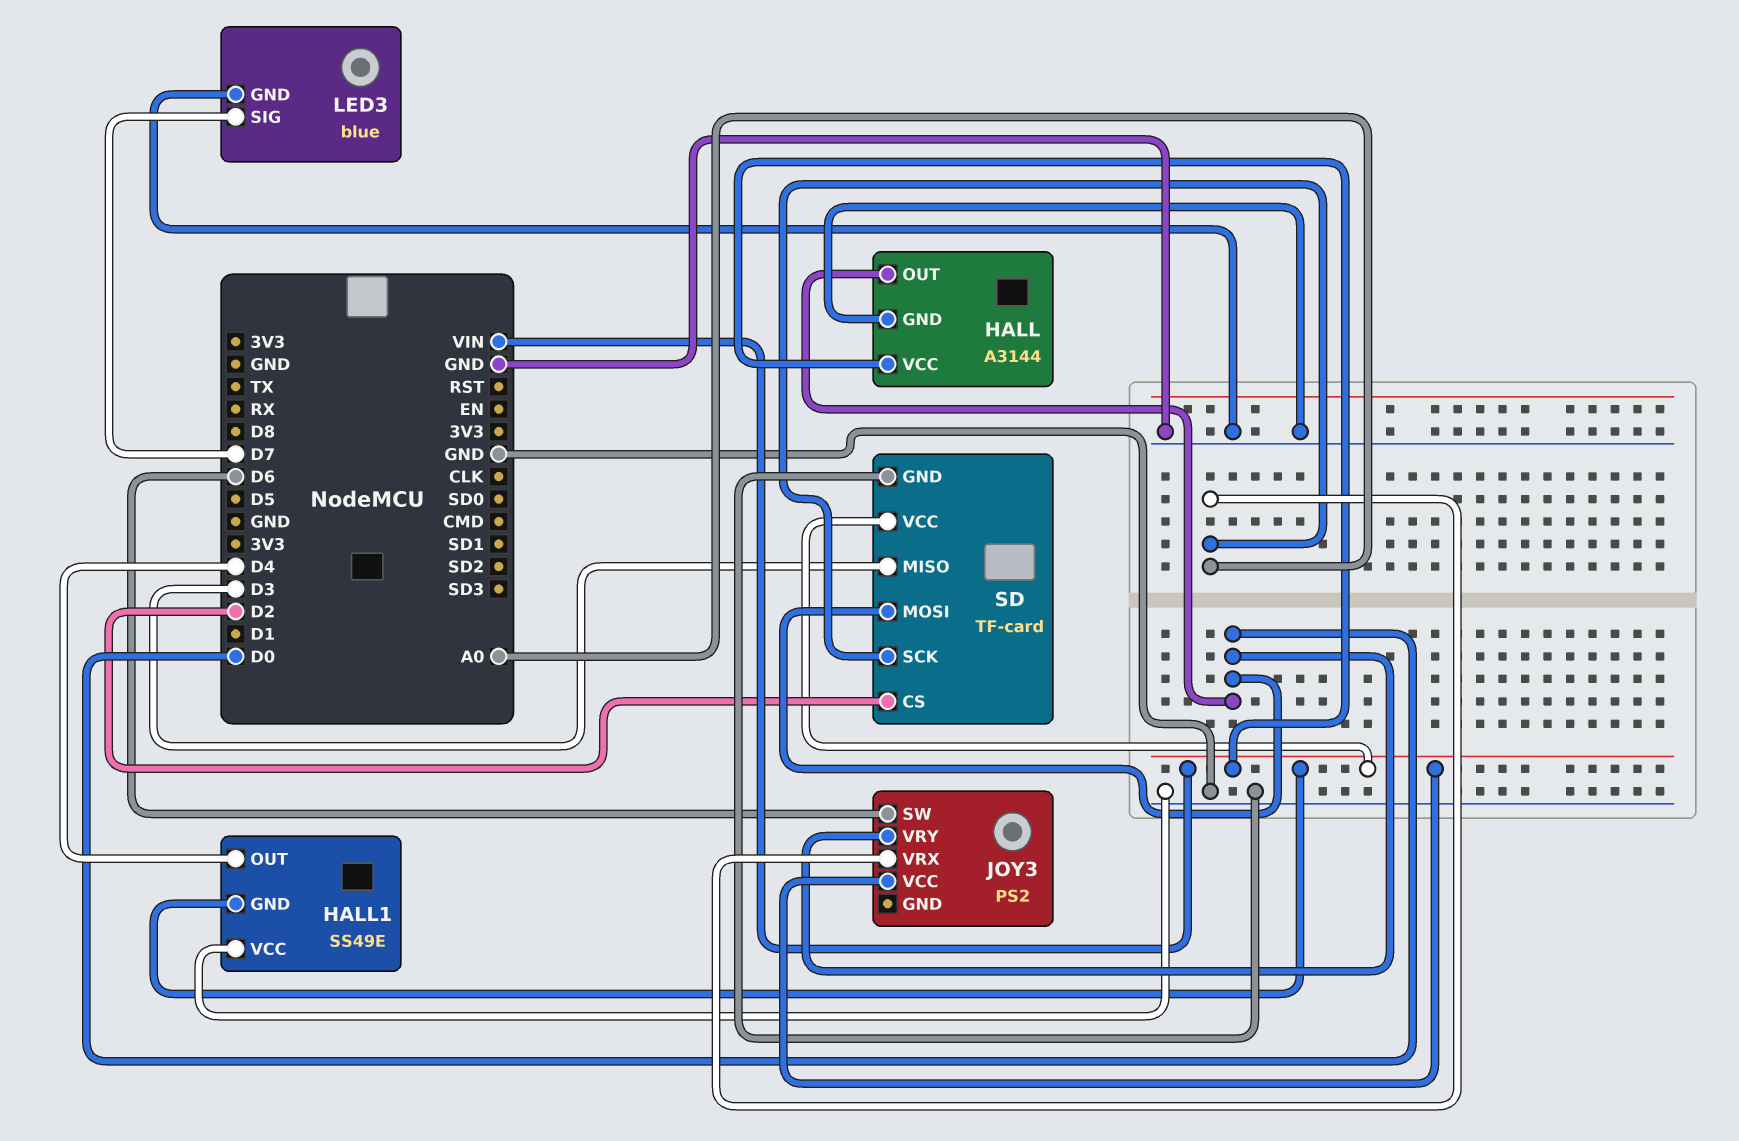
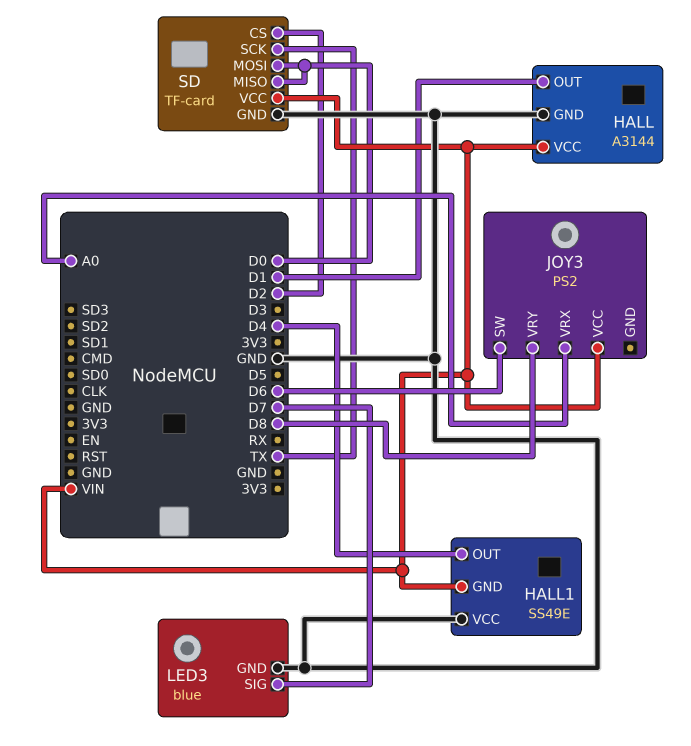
HALL pin OUT: D0 -> D1
JOY3 pin VRY: D0 -> D8
SD pin MISO: D3 -> D0
SD pin SCK: A0 -> TX

